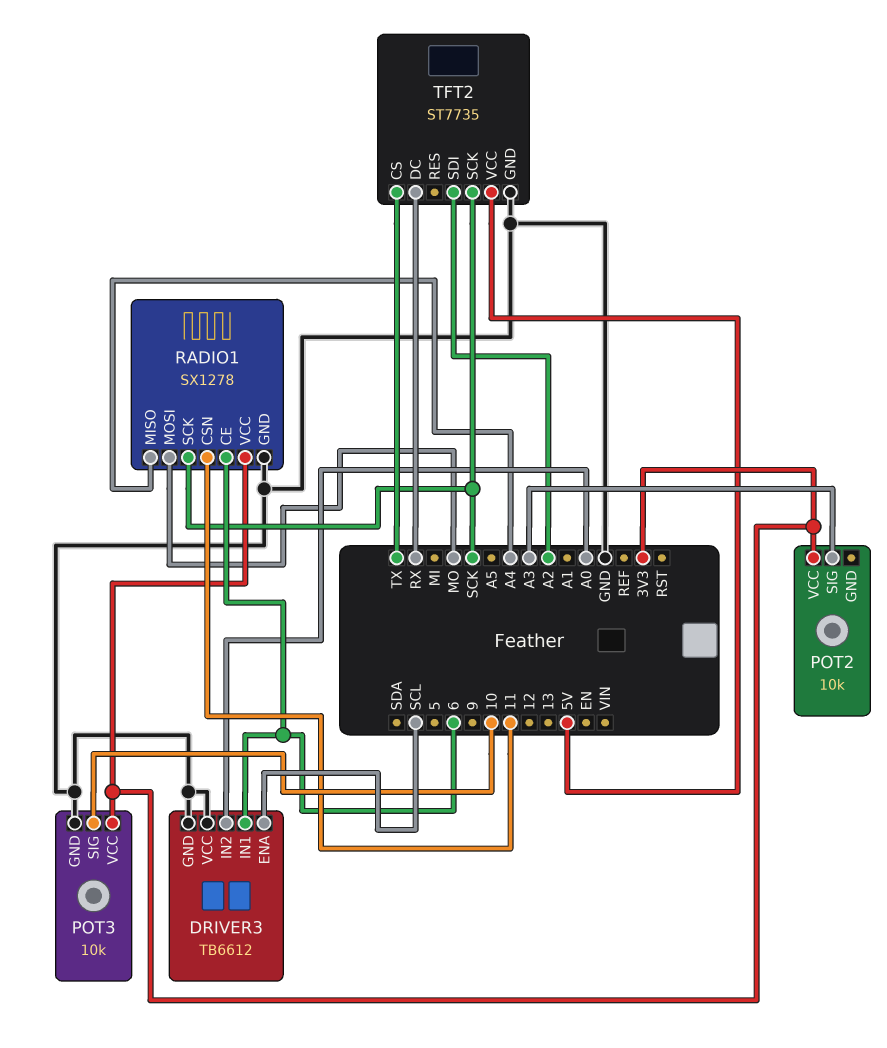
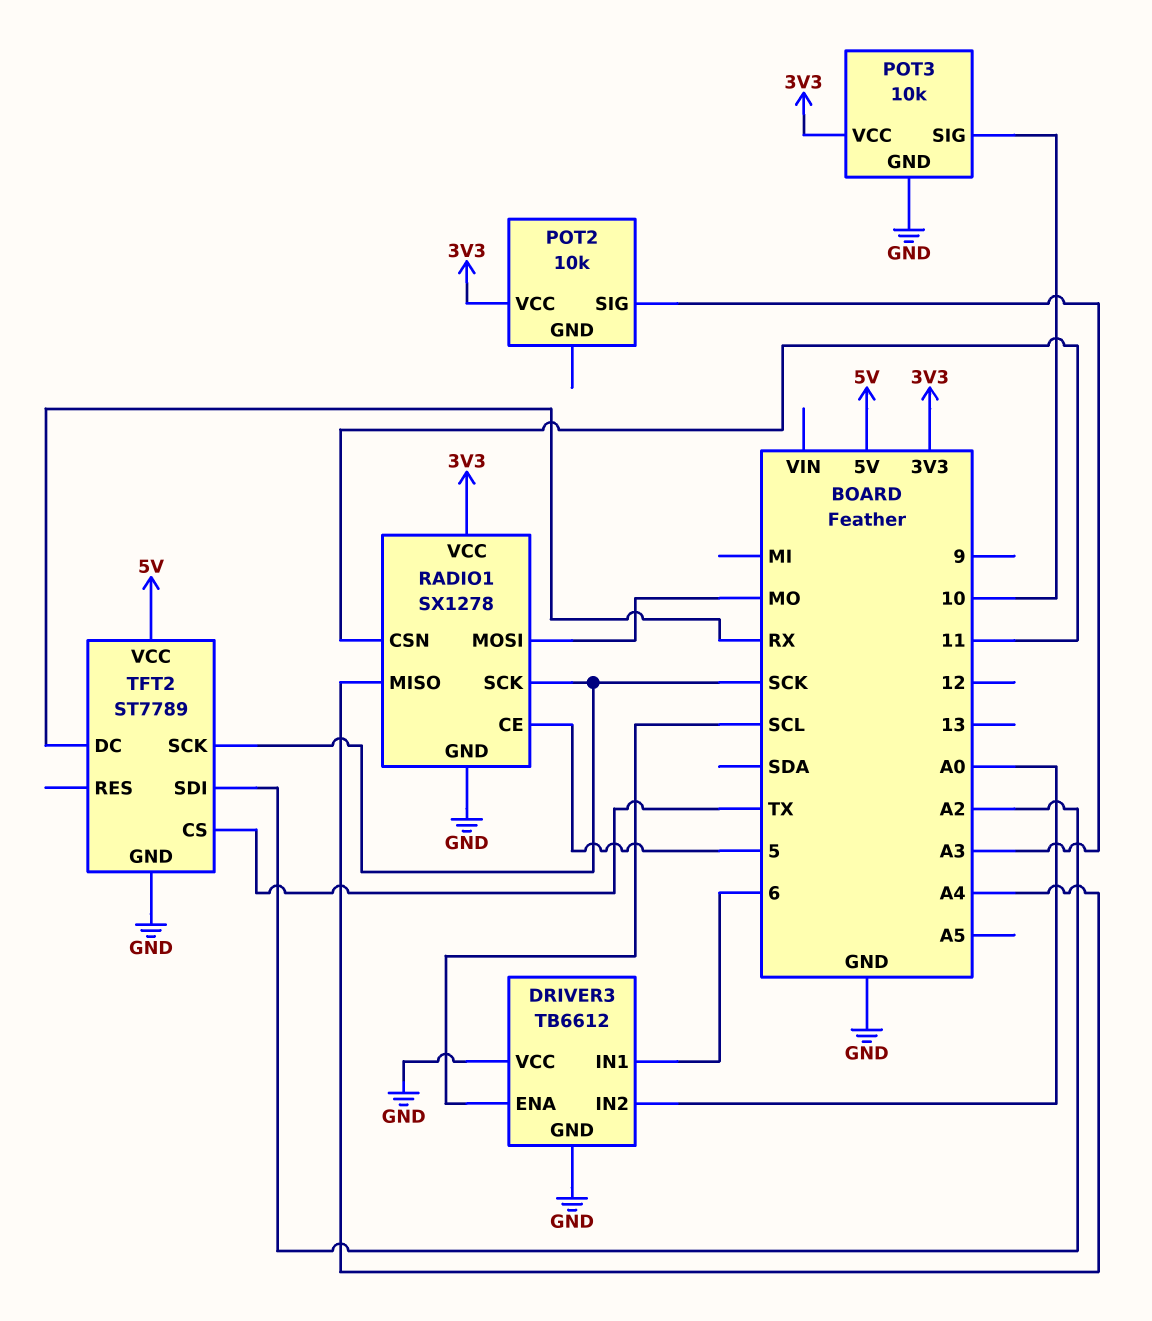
RADIO1 pin CE: 6 -> 5
TFT2: ST7735 -> ST7789

